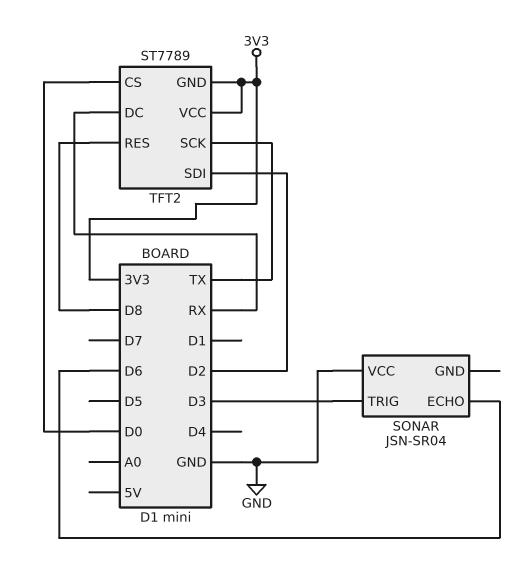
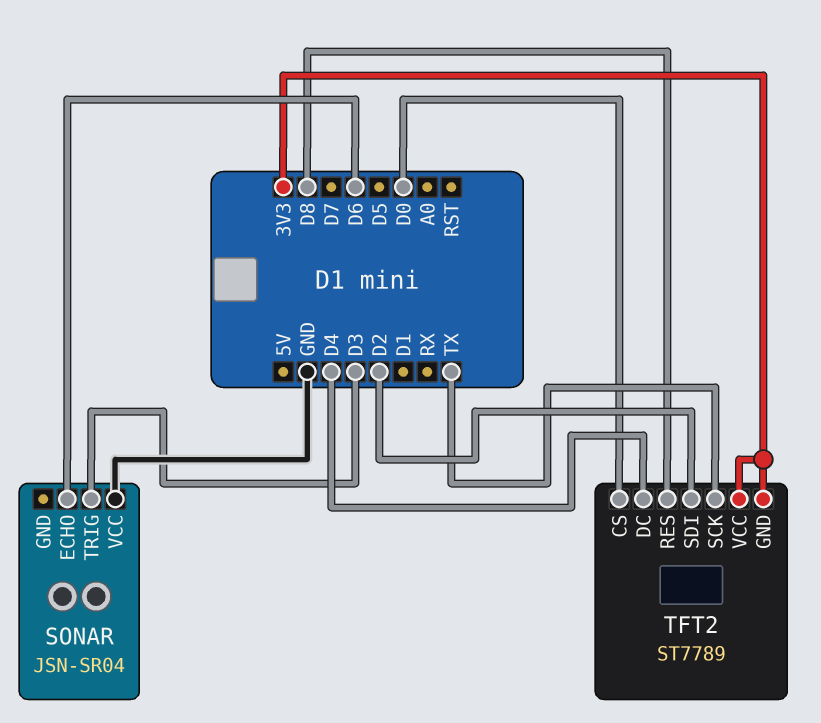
TFT2 pin DC: RX -> D4

